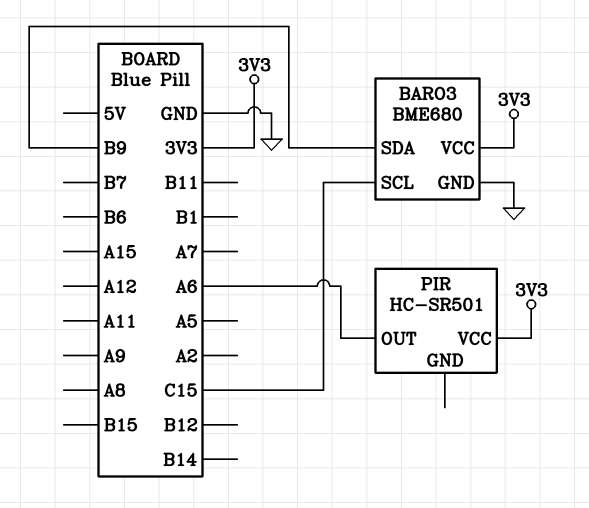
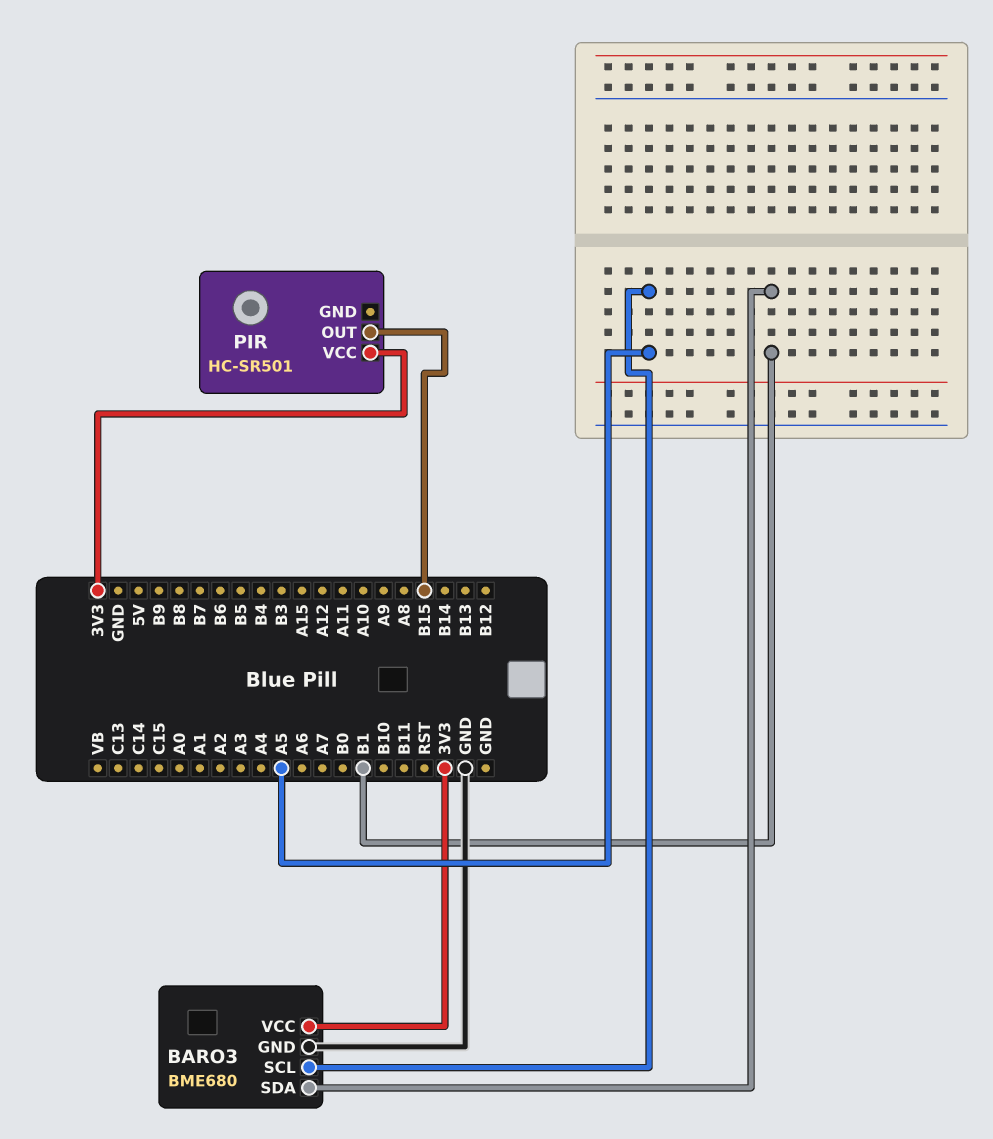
BARO3 pin SCL: C15 -> A5
BARO3 pin SDA: B9 -> B1
PIR pin OUT: A6 -> B15

